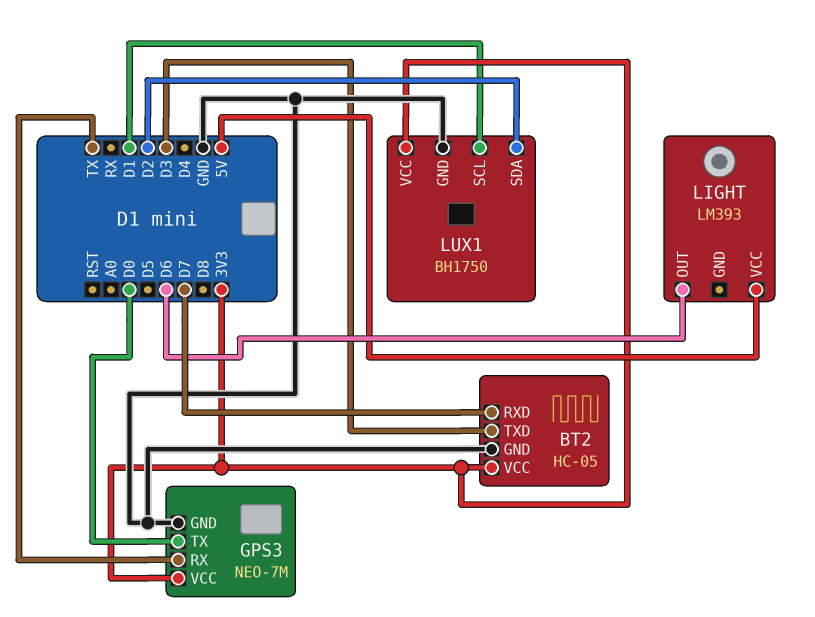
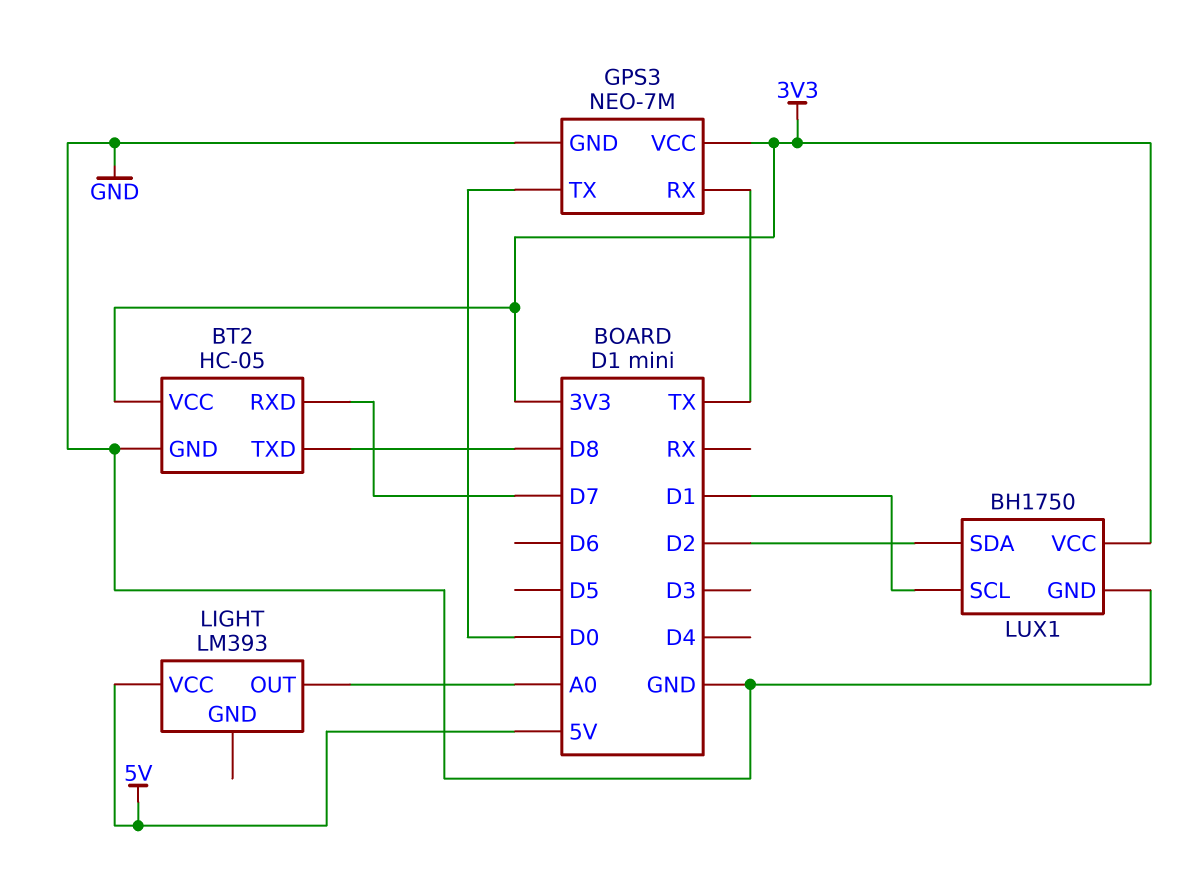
BT2 pin TXD: D3 -> D8
LIGHT pin OUT: D6 -> A0

